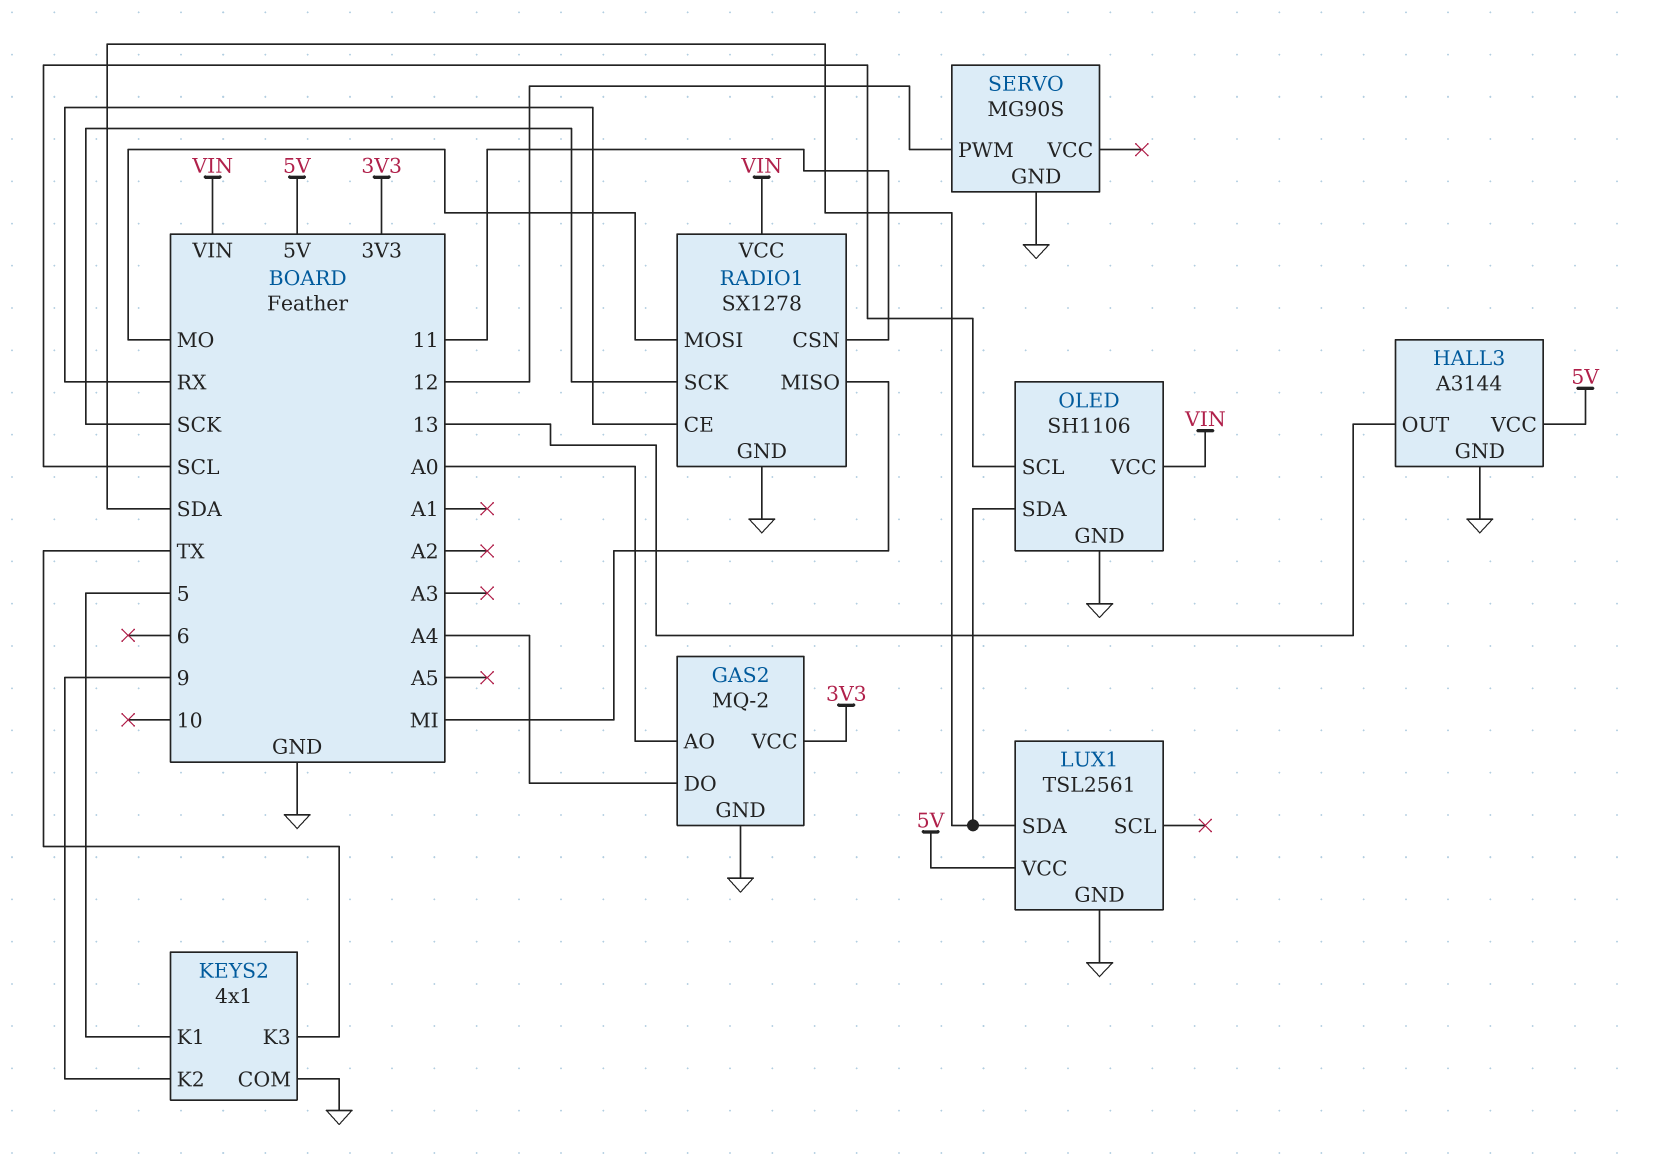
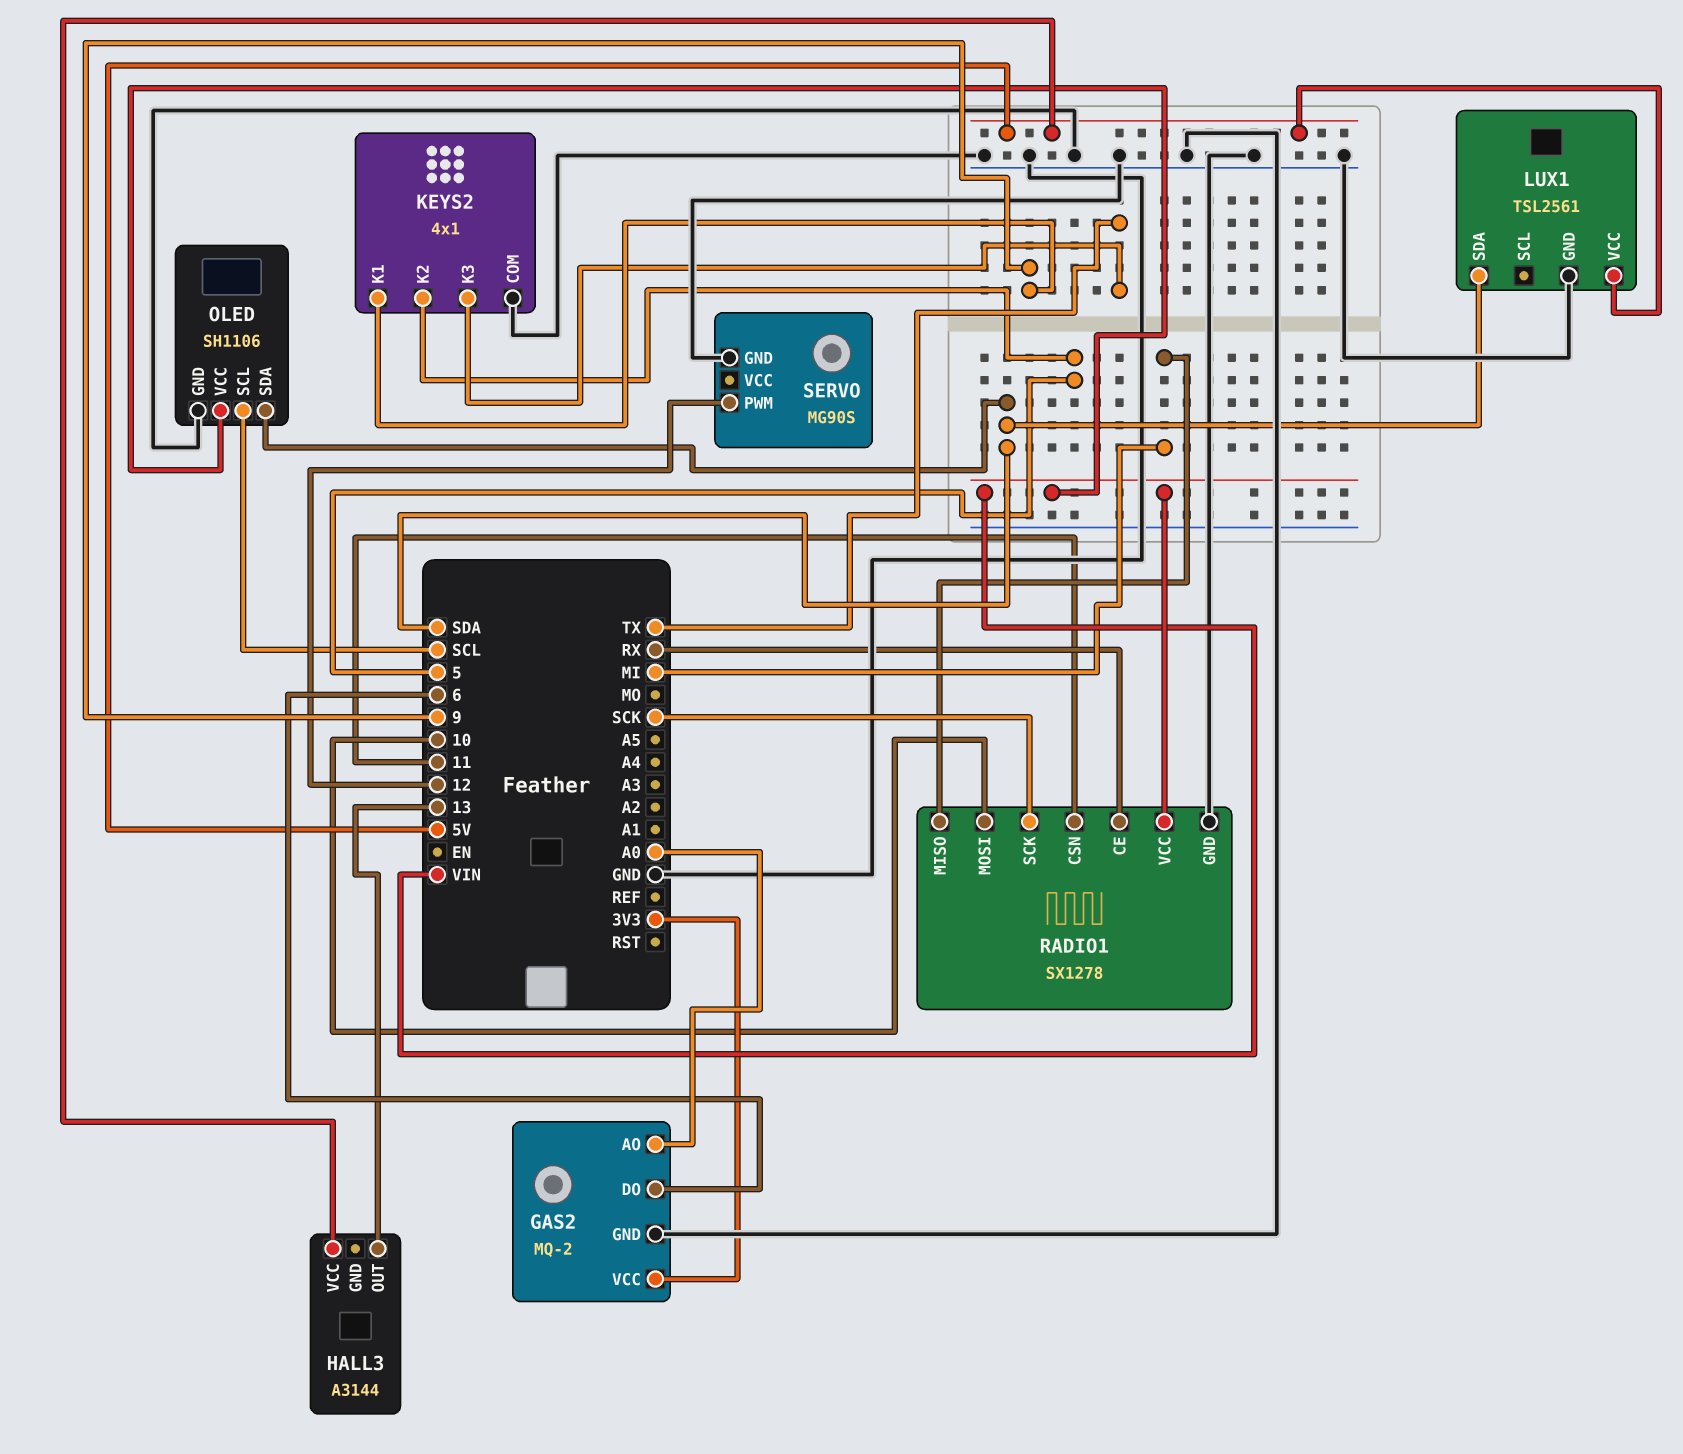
GAS2 pin DO: A4 -> 6
HALL3 pin GND: GND -> none
KEYS2 pin K1: 5 -> 9
KEYS2 pin K2: 9 -> 5
RADIO1 pin MOSI: MO -> 10

